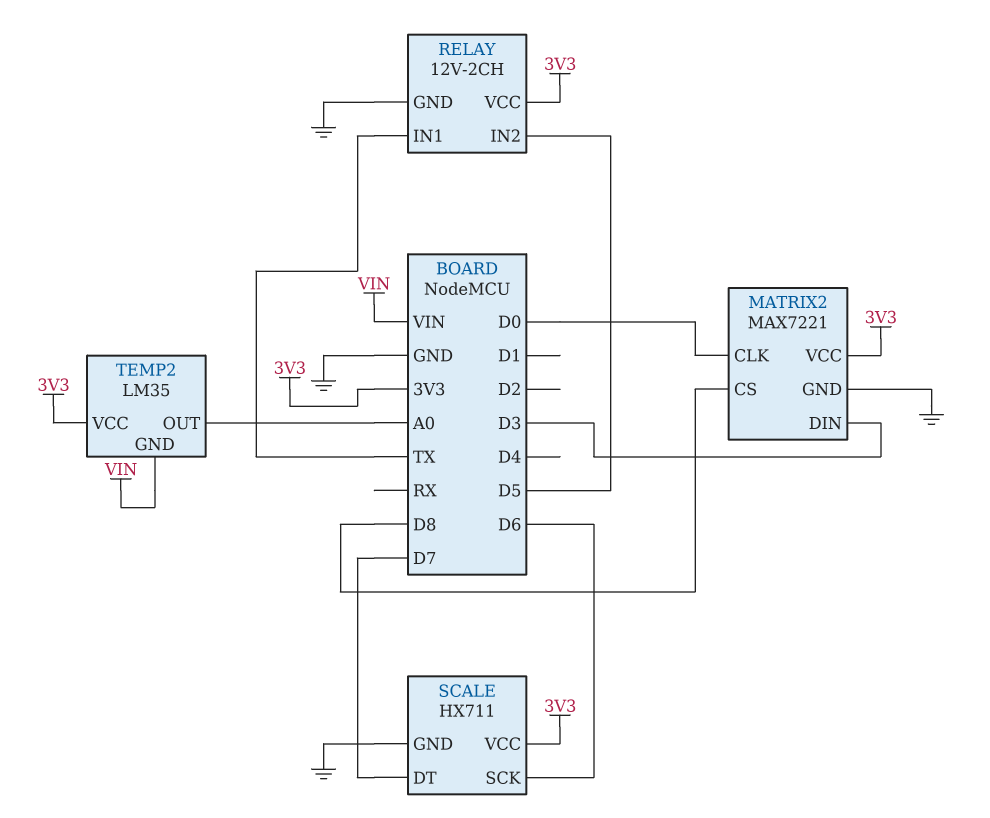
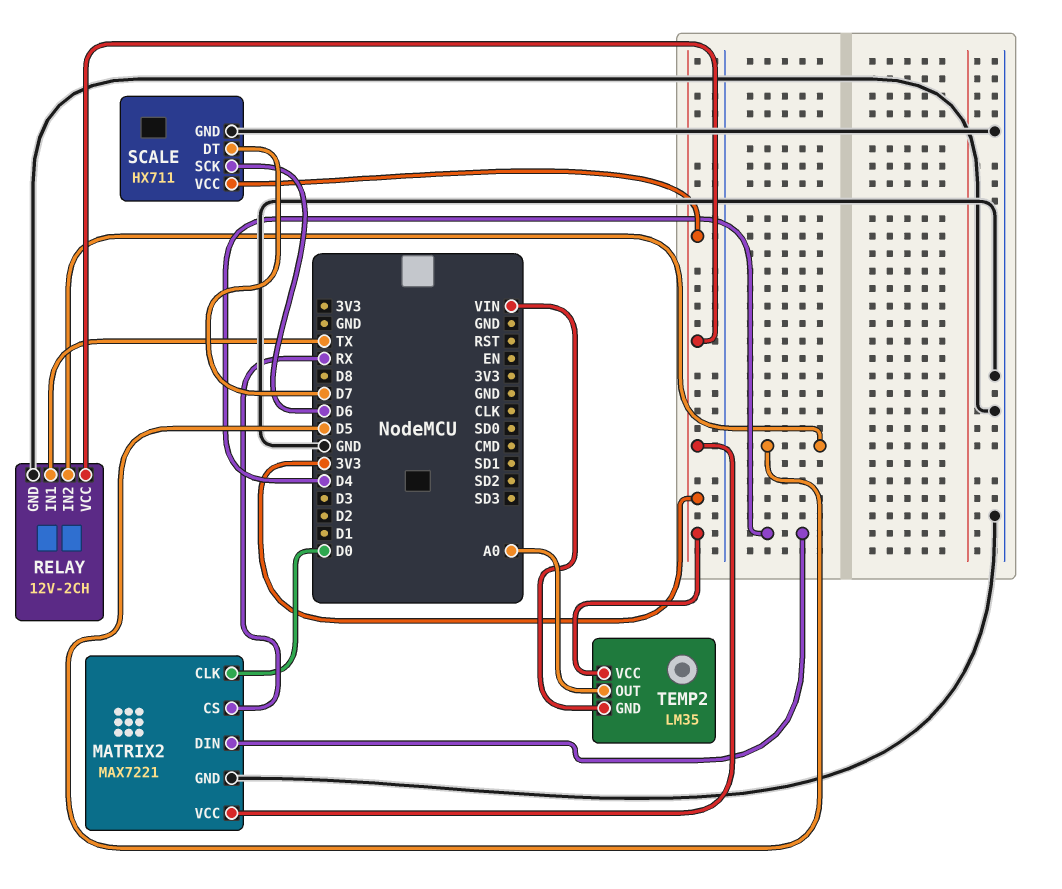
MATRIX2 pin CS: D8 -> RX
MATRIX2 pin DIN: D3 -> D4

